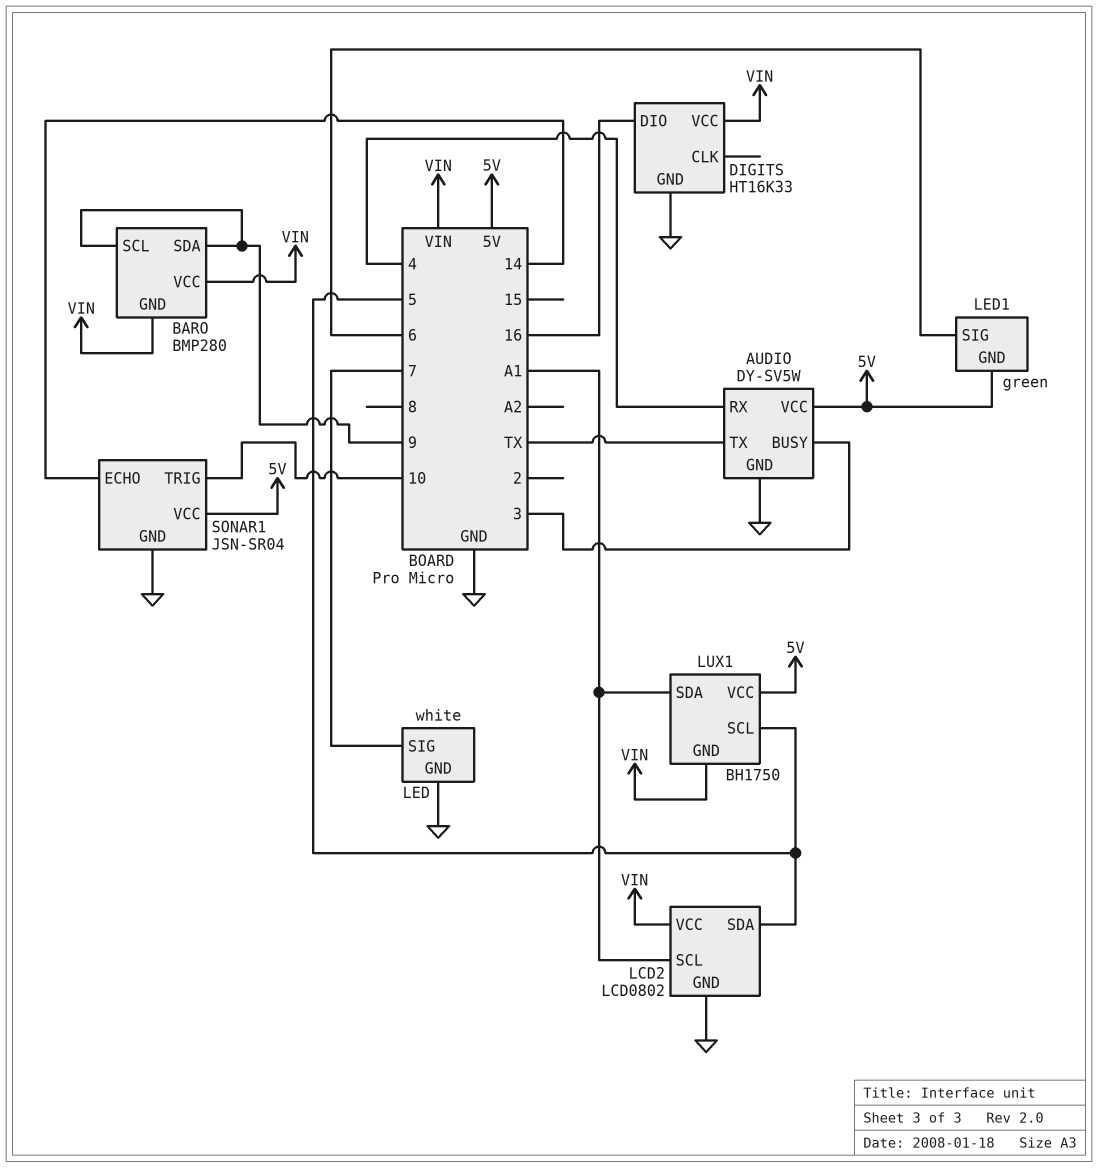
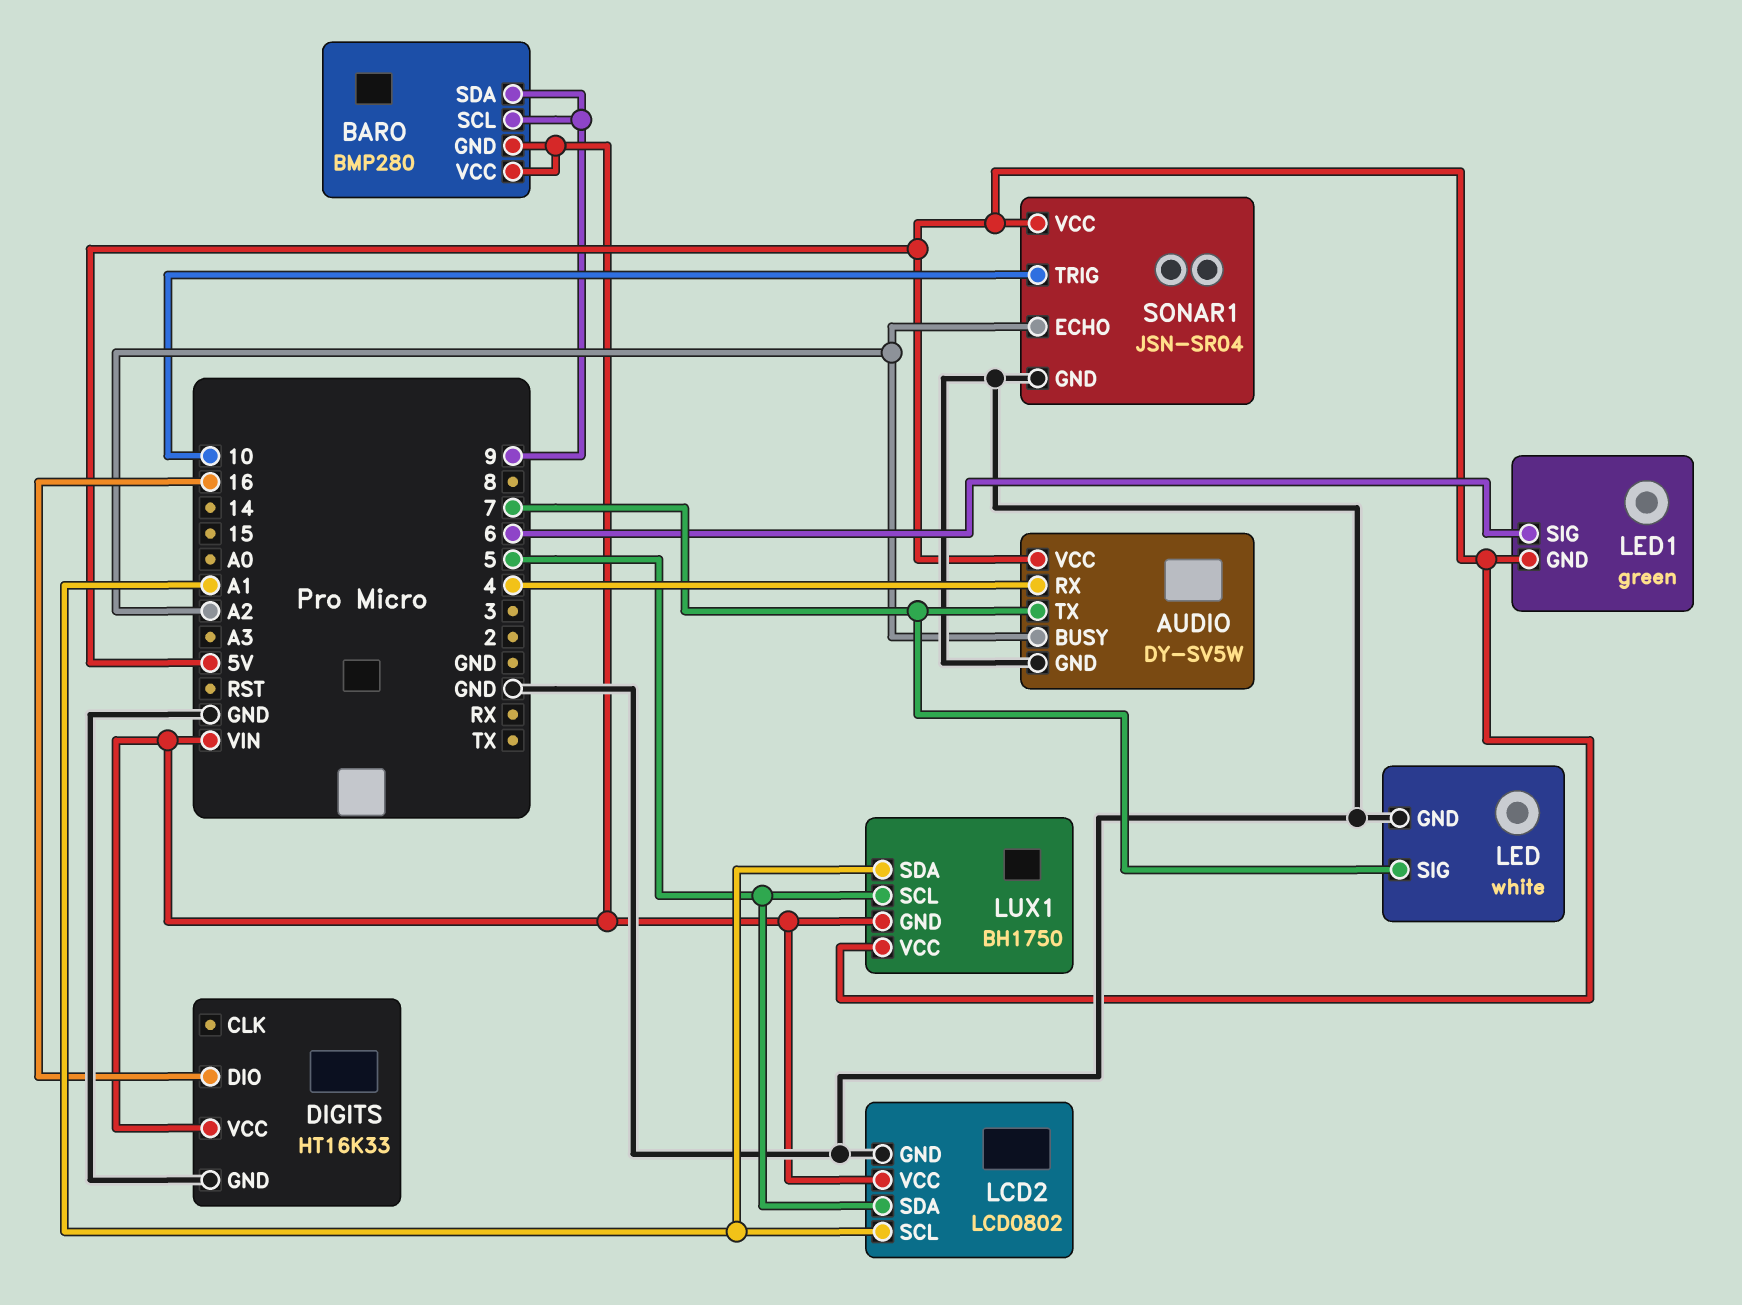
AUDIO pin BUSY: 3 -> A2
AUDIO pin TX: TX -> 7
SONAR1 pin ECHO: 14 -> A2

